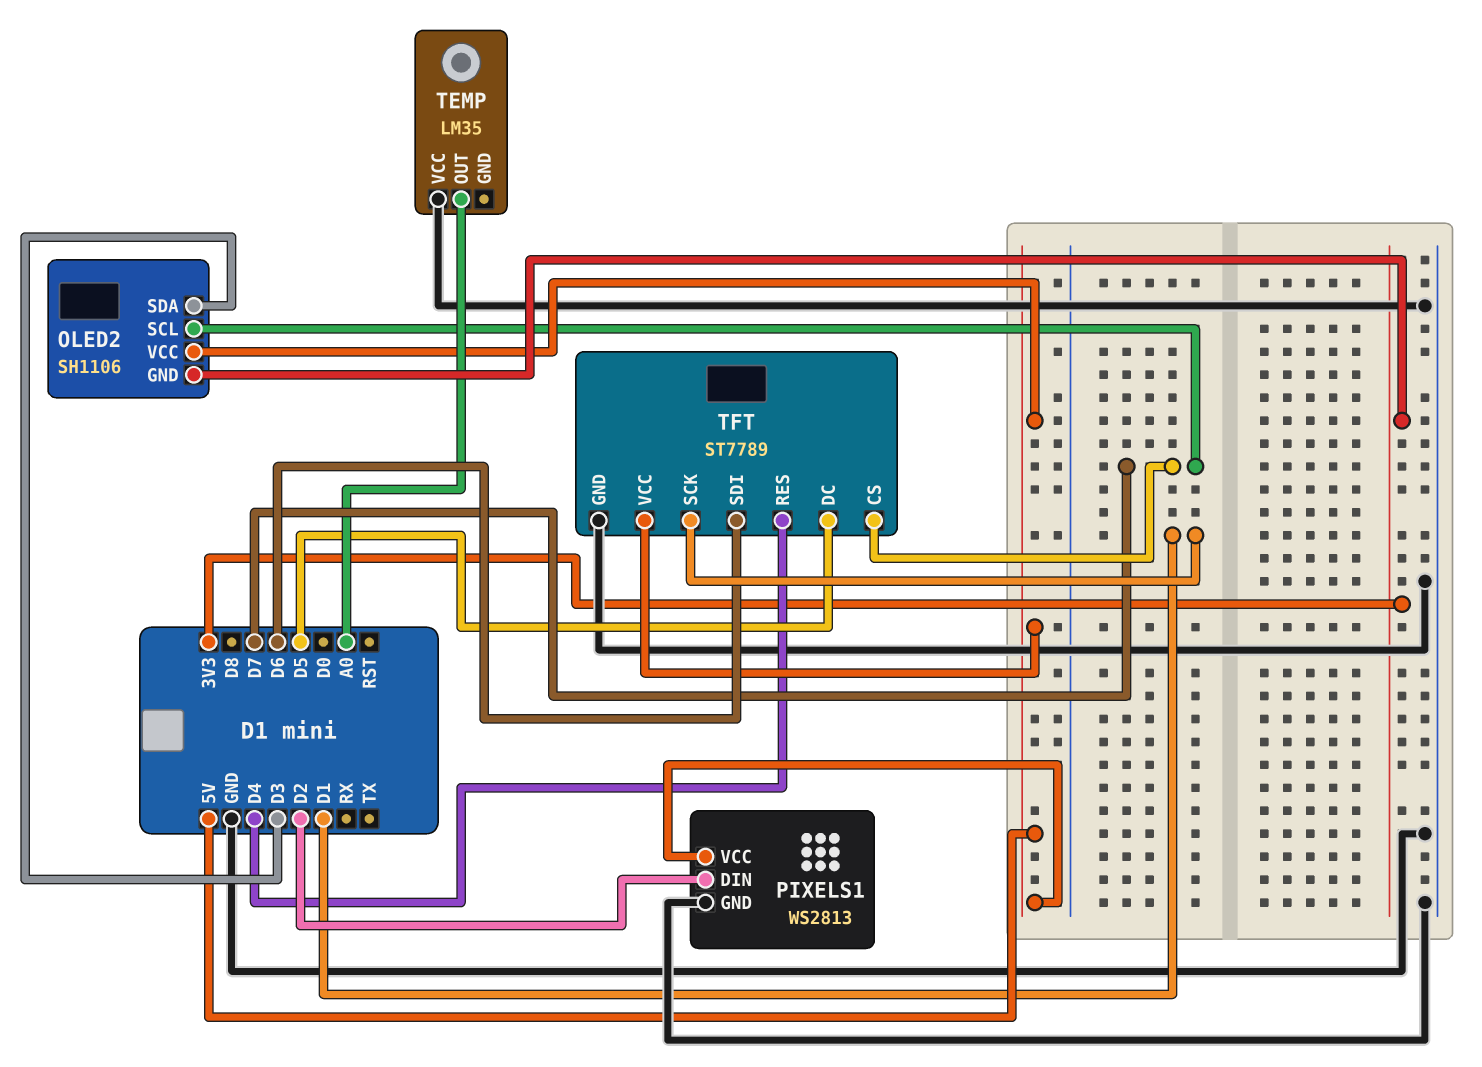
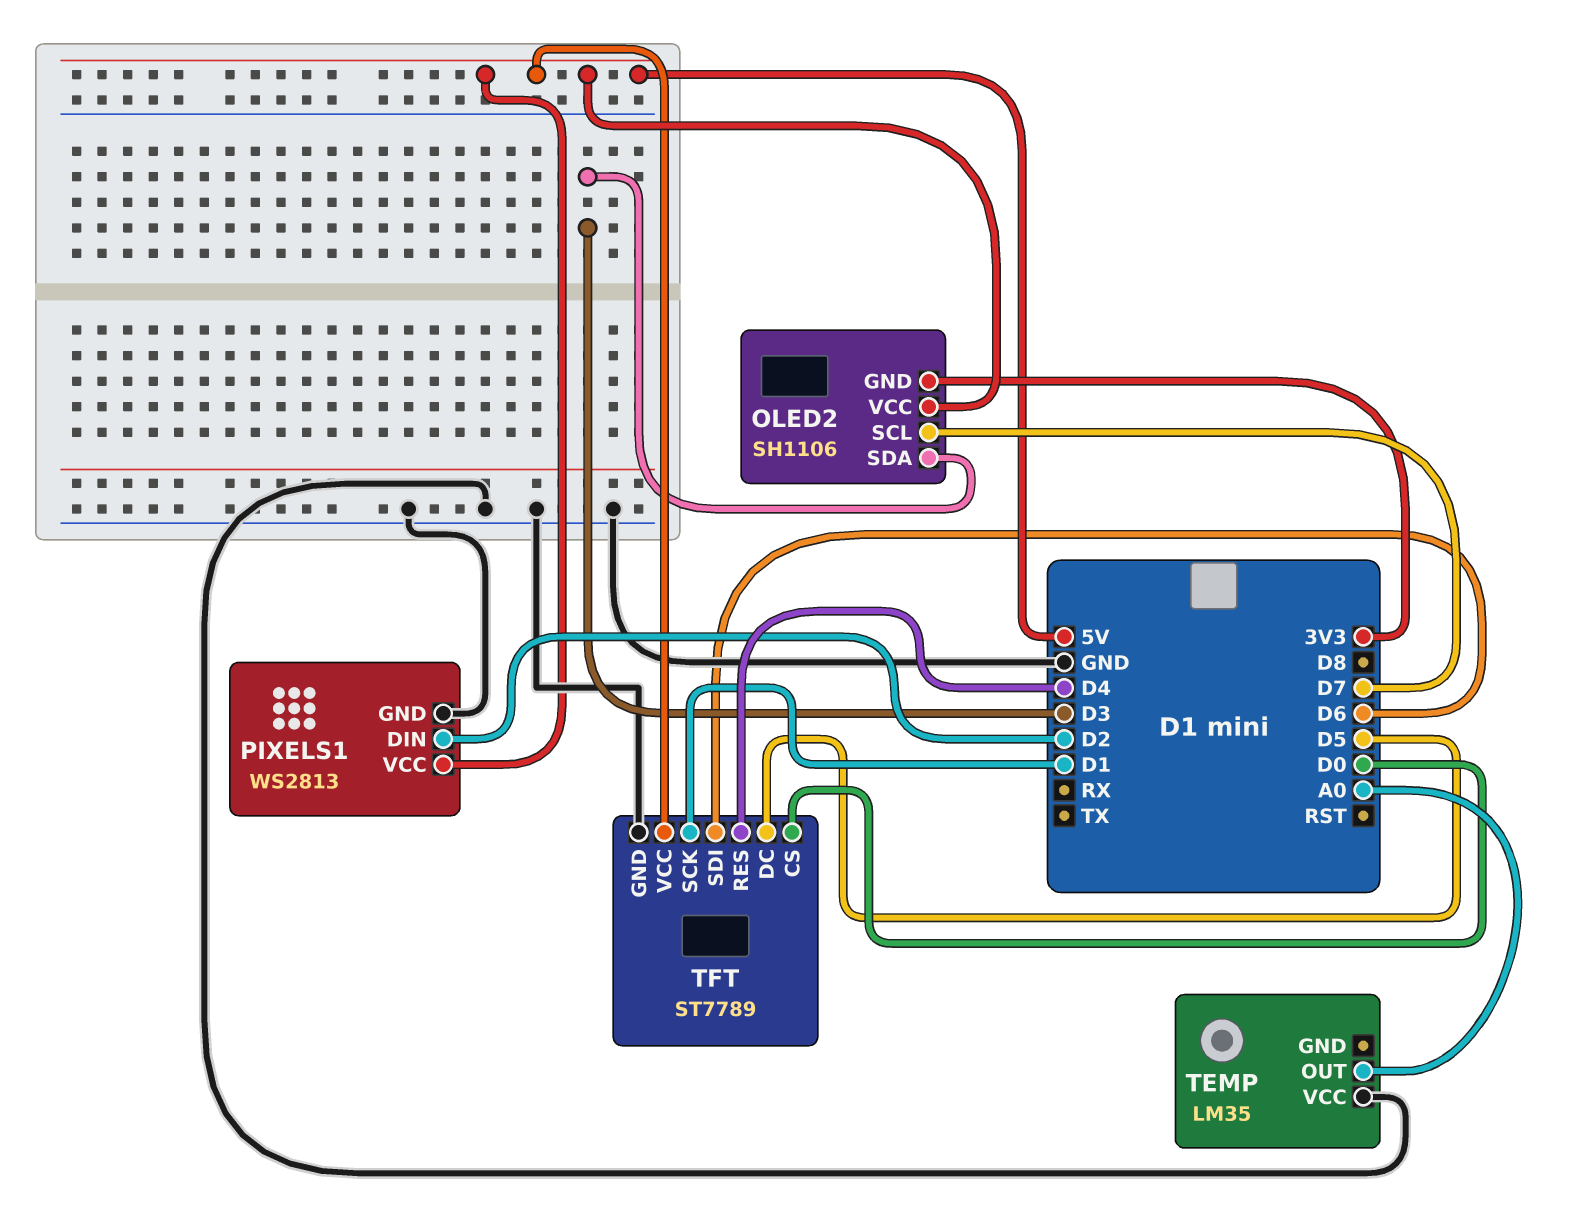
TFT pin CS: D7 -> D0

